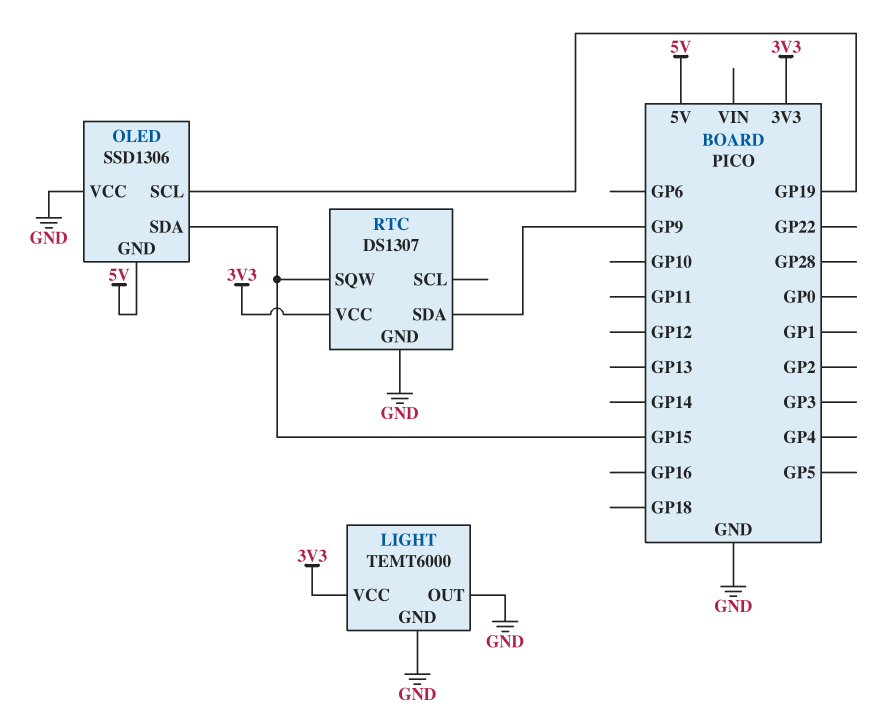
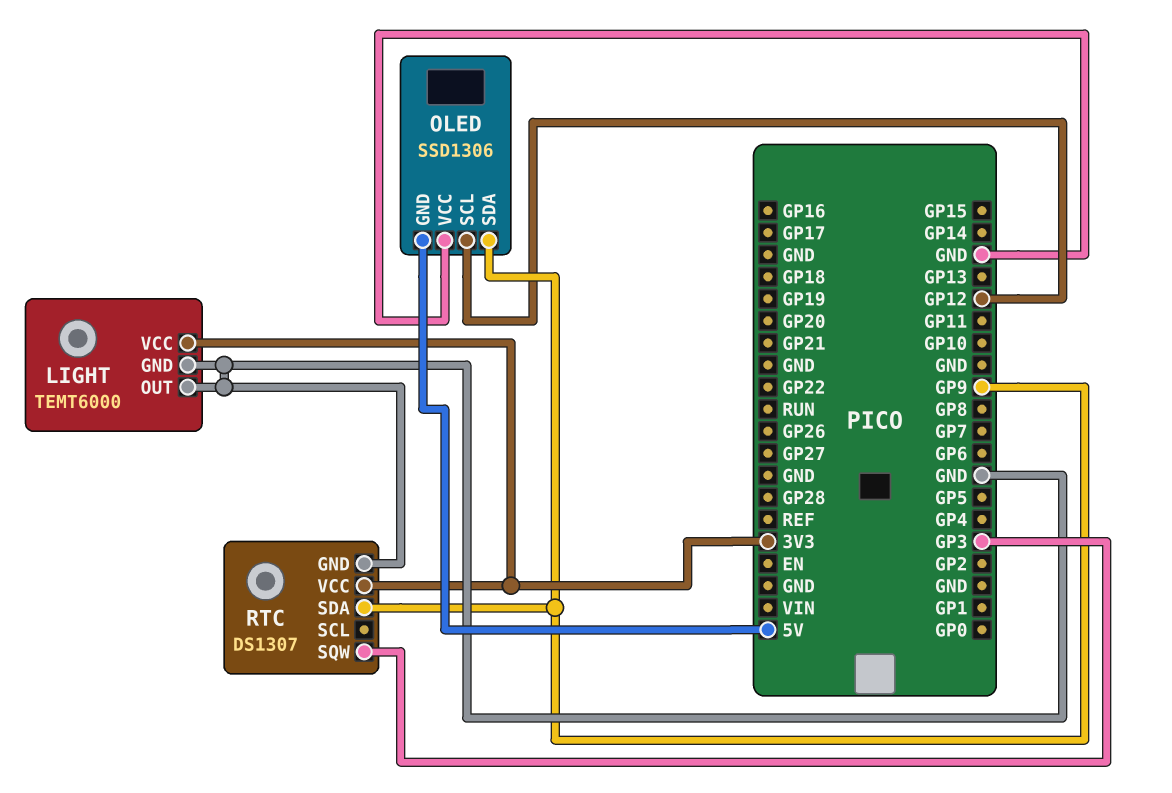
OLED pin SCL: GP19 -> GP12
OLED pin SDA: GP15 -> GP9
RTC pin SQW: GP15 -> GP3

